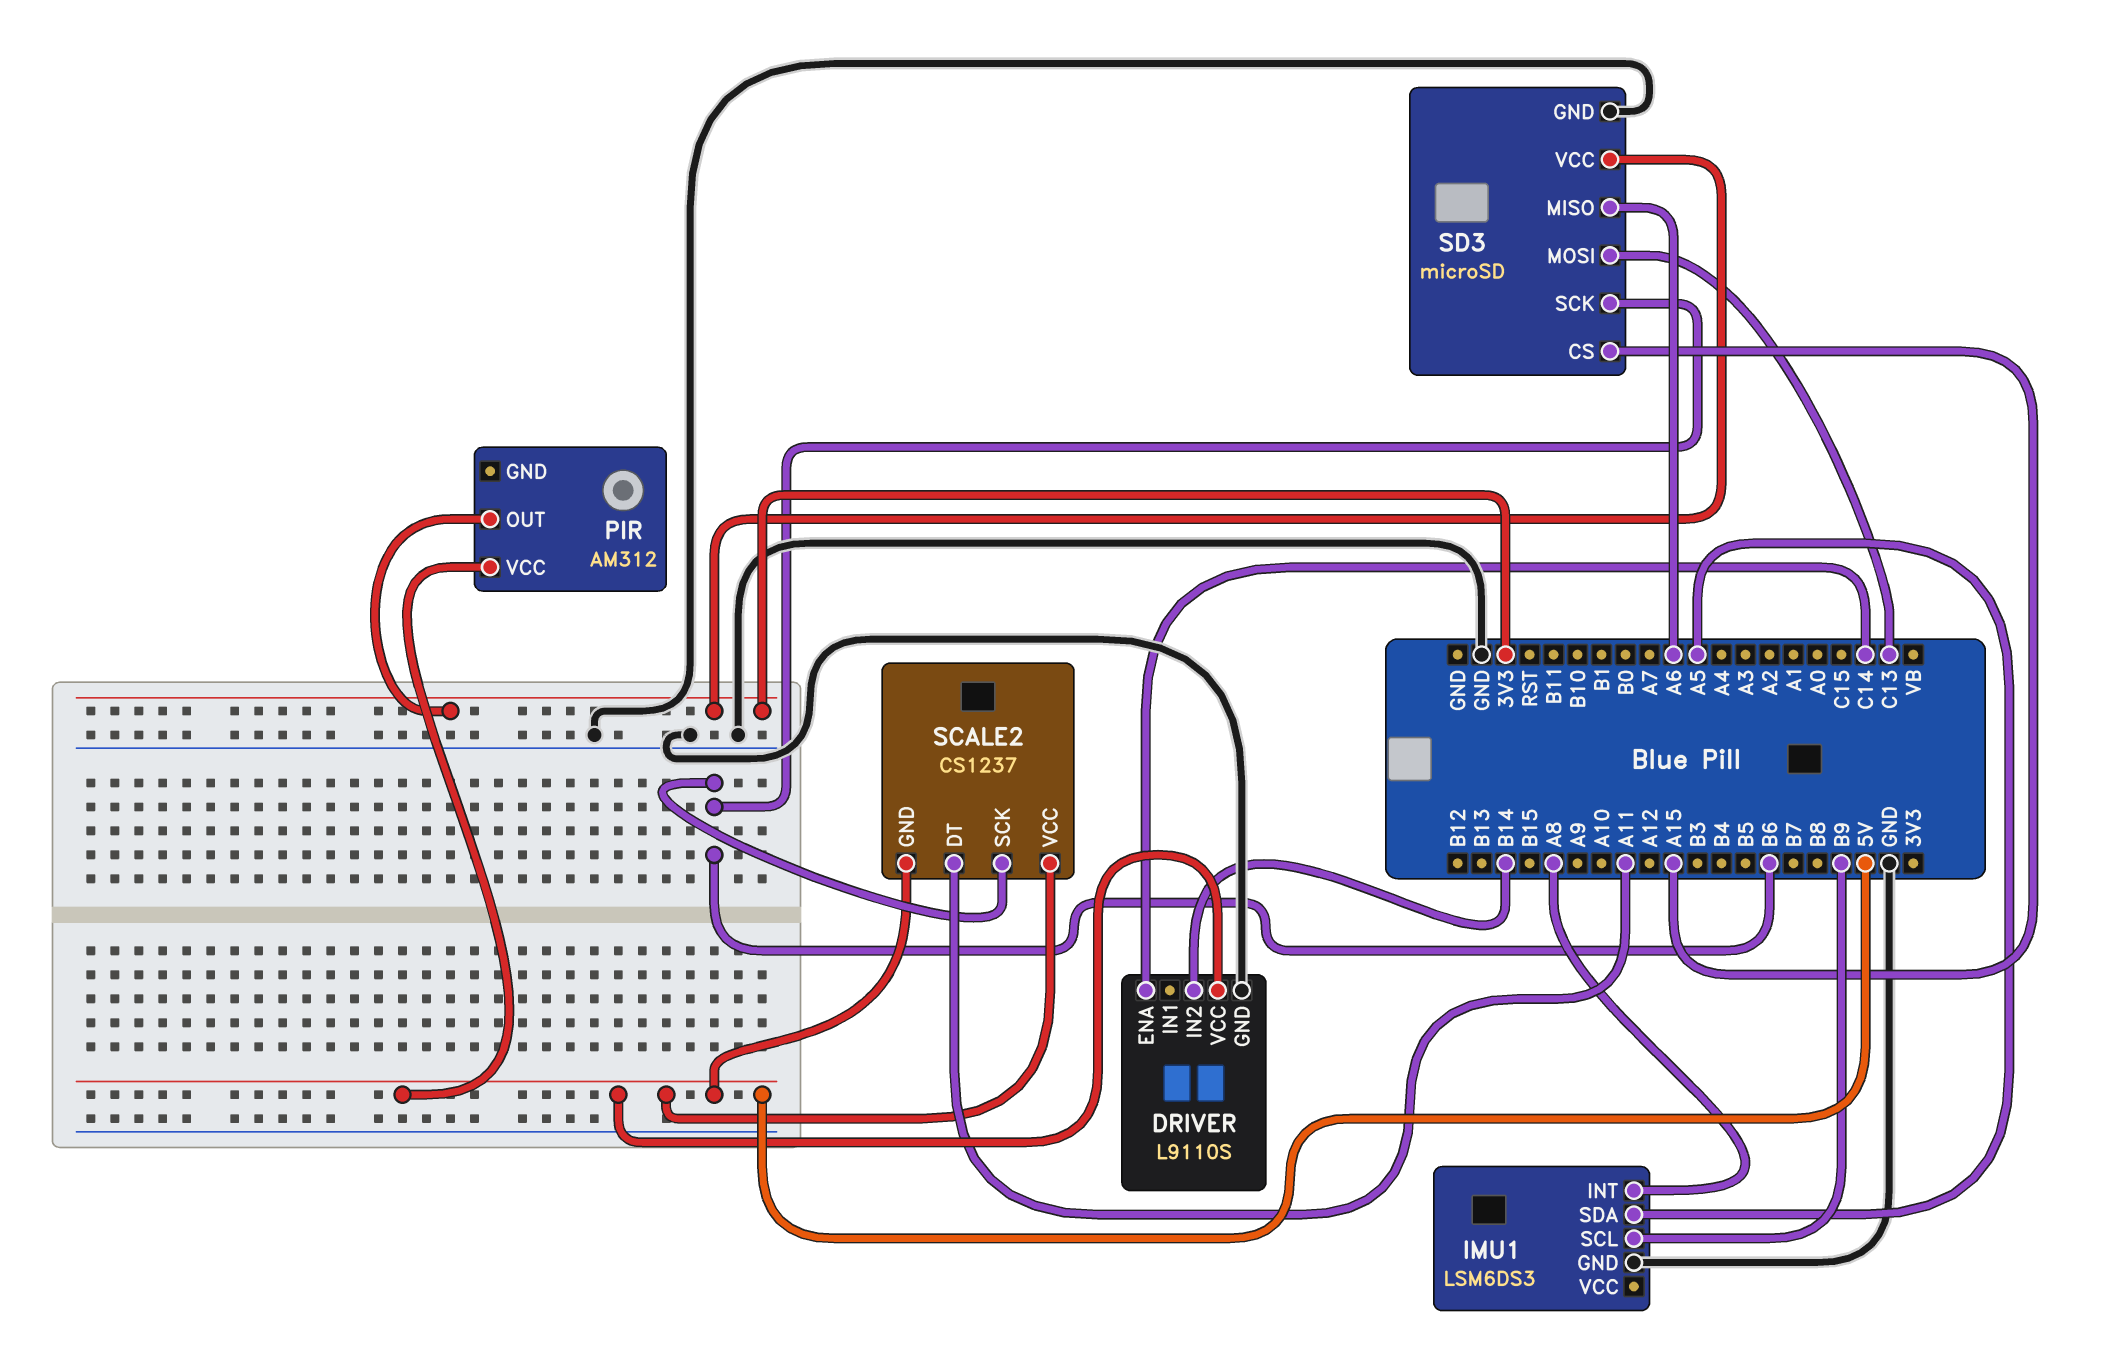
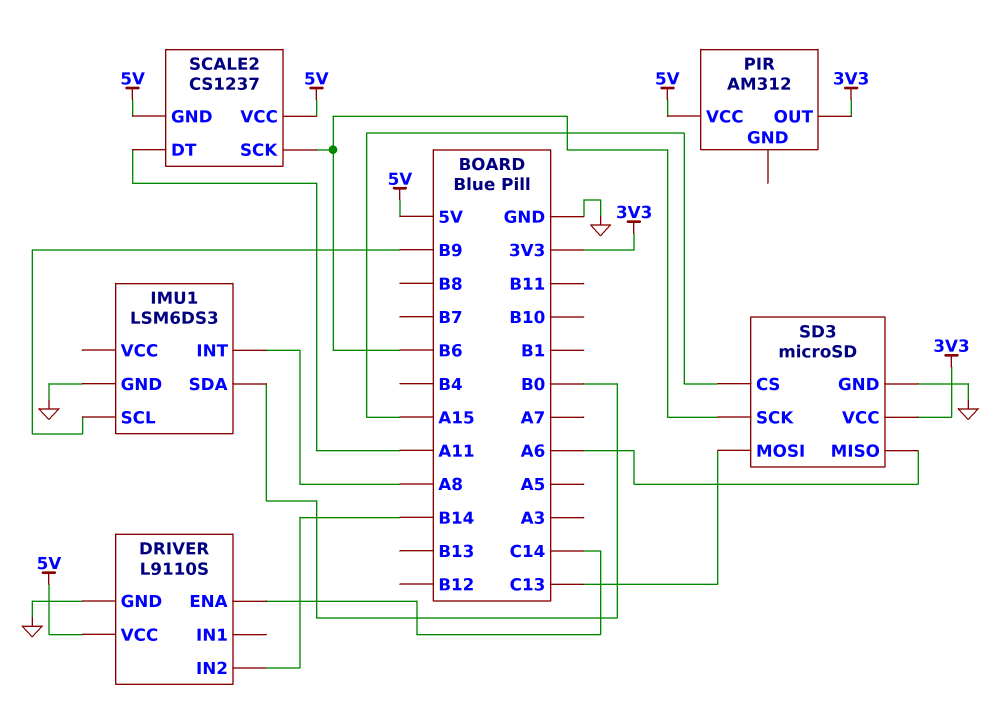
IMU1 pin SDA: A5 -> B0

